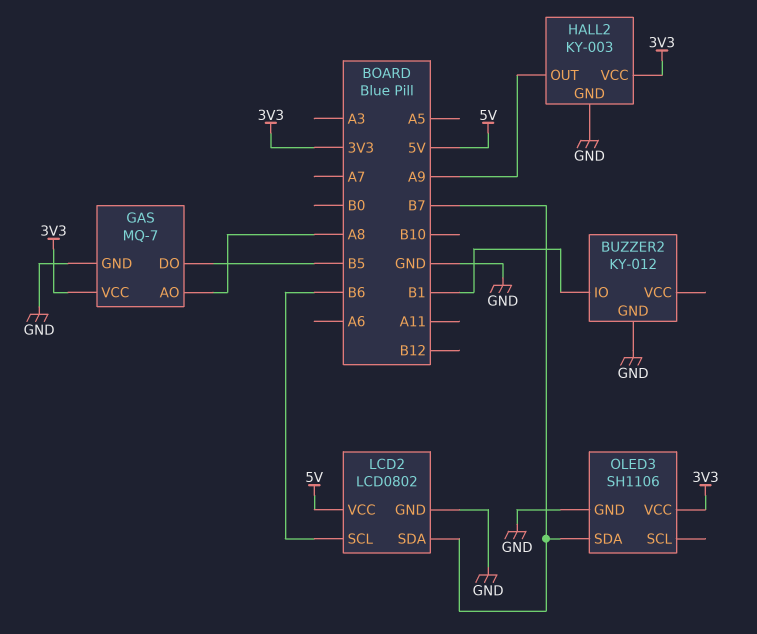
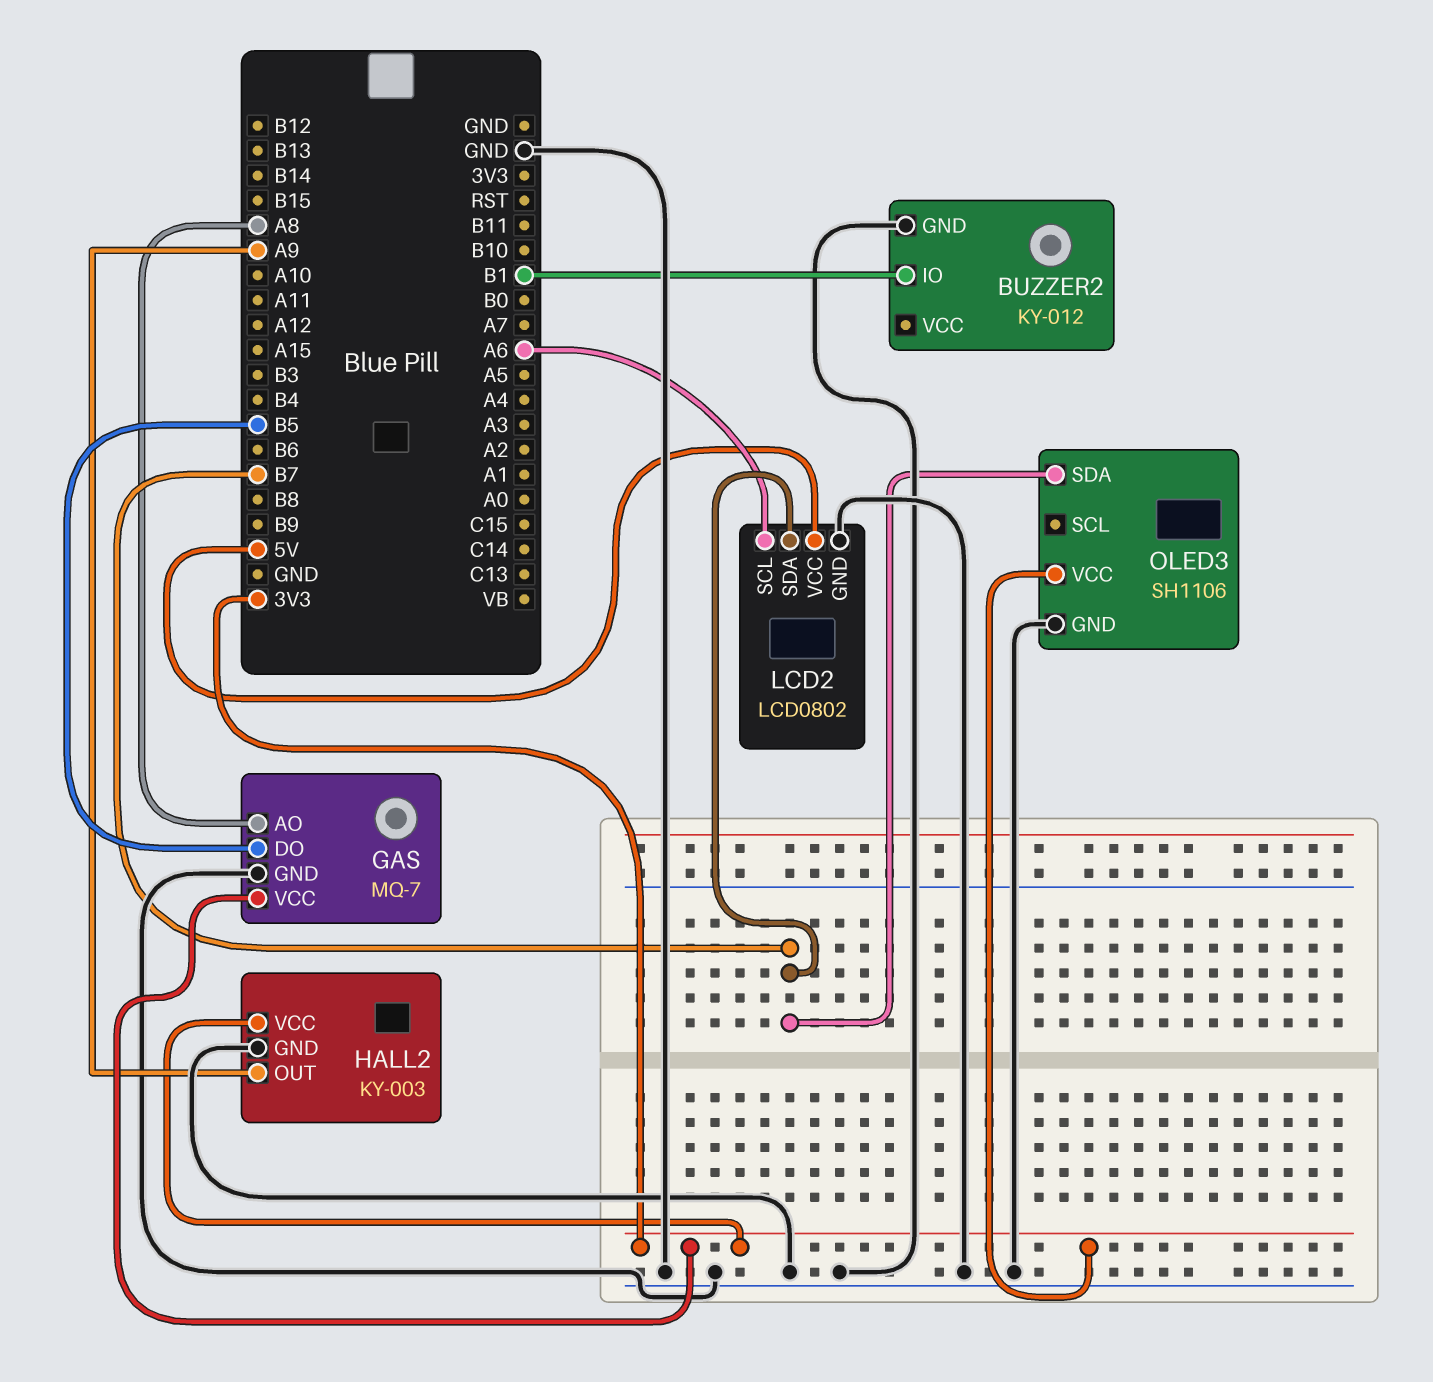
LCD2 pin SCL: B6 -> A6

